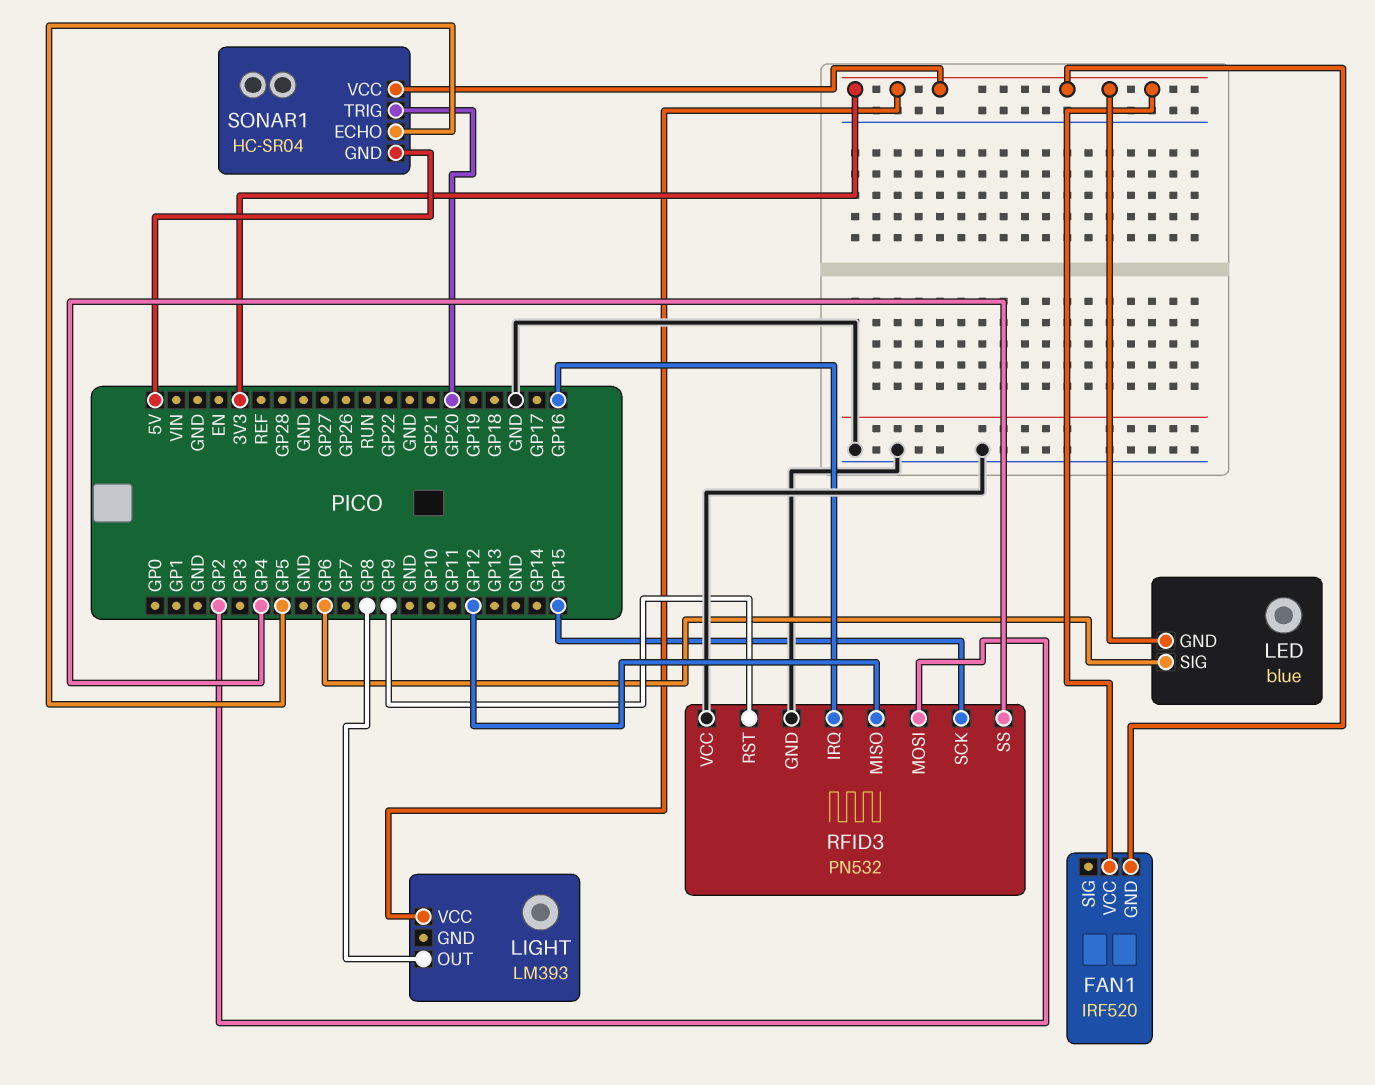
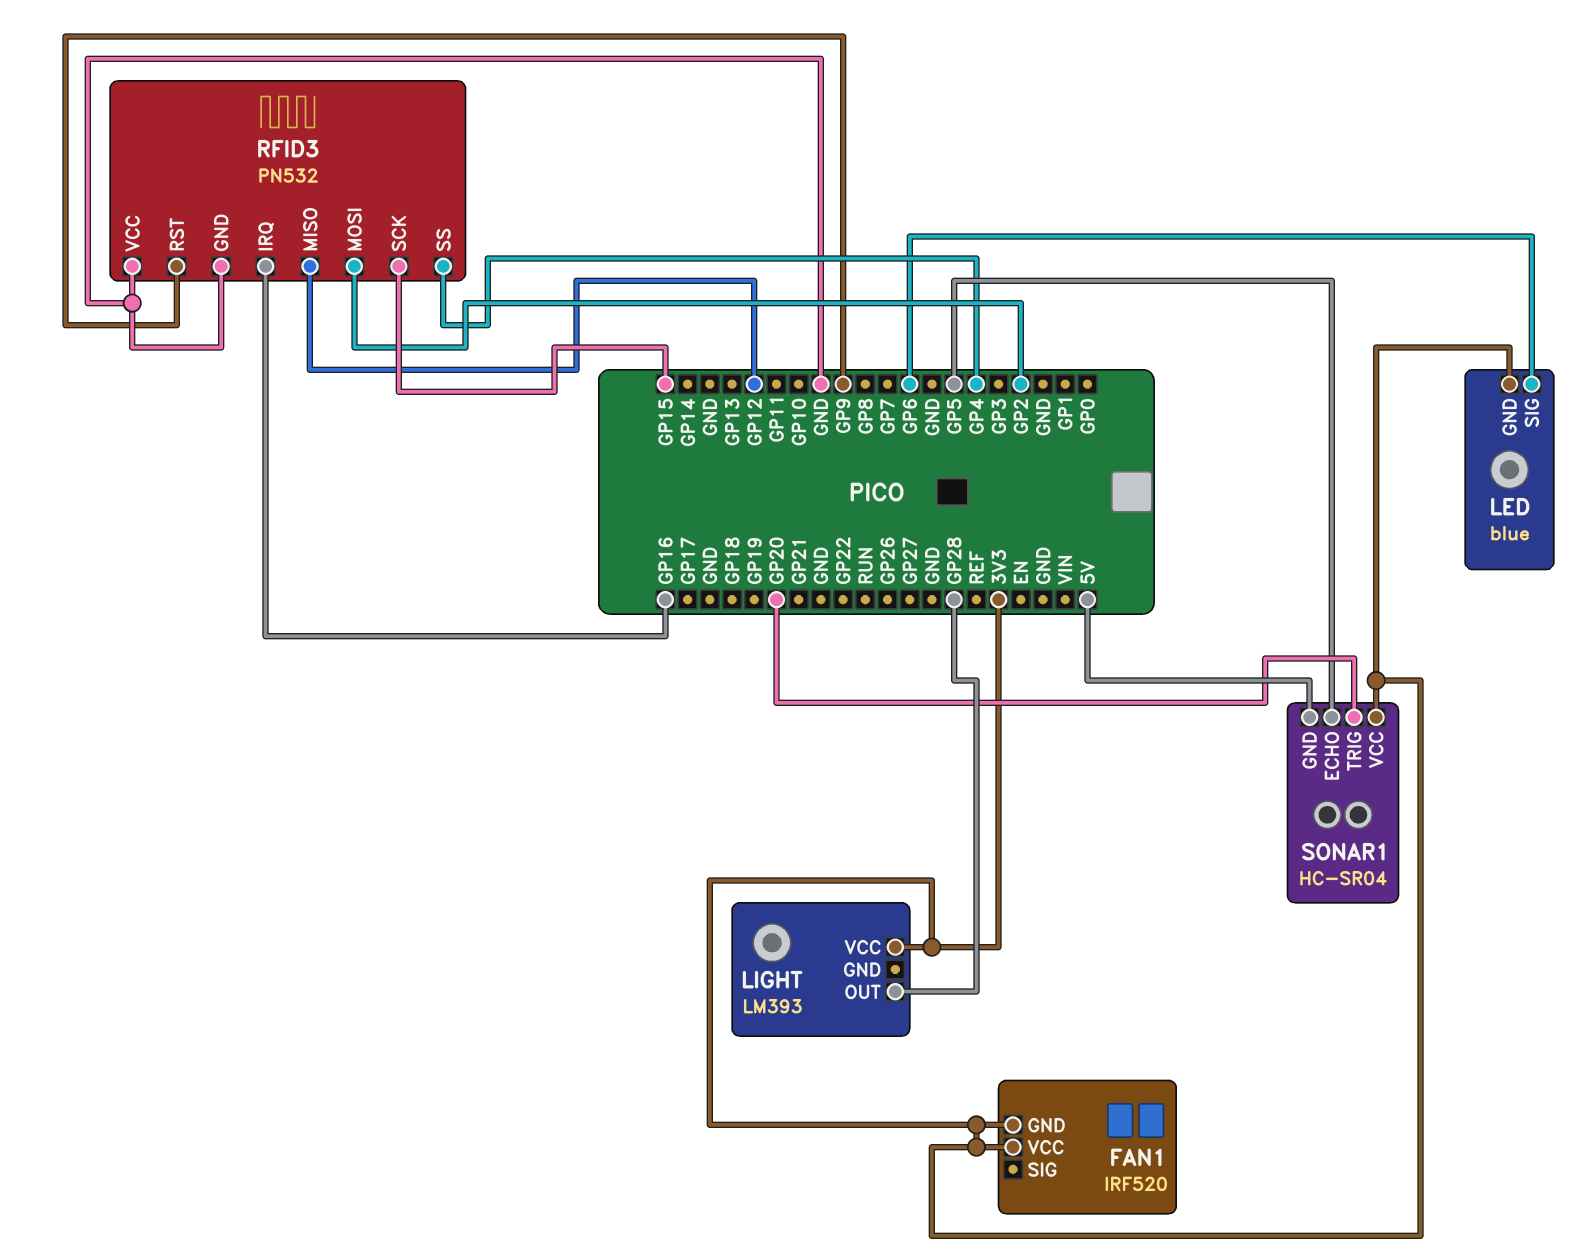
LIGHT pin OUT: GP8 -> GP28

